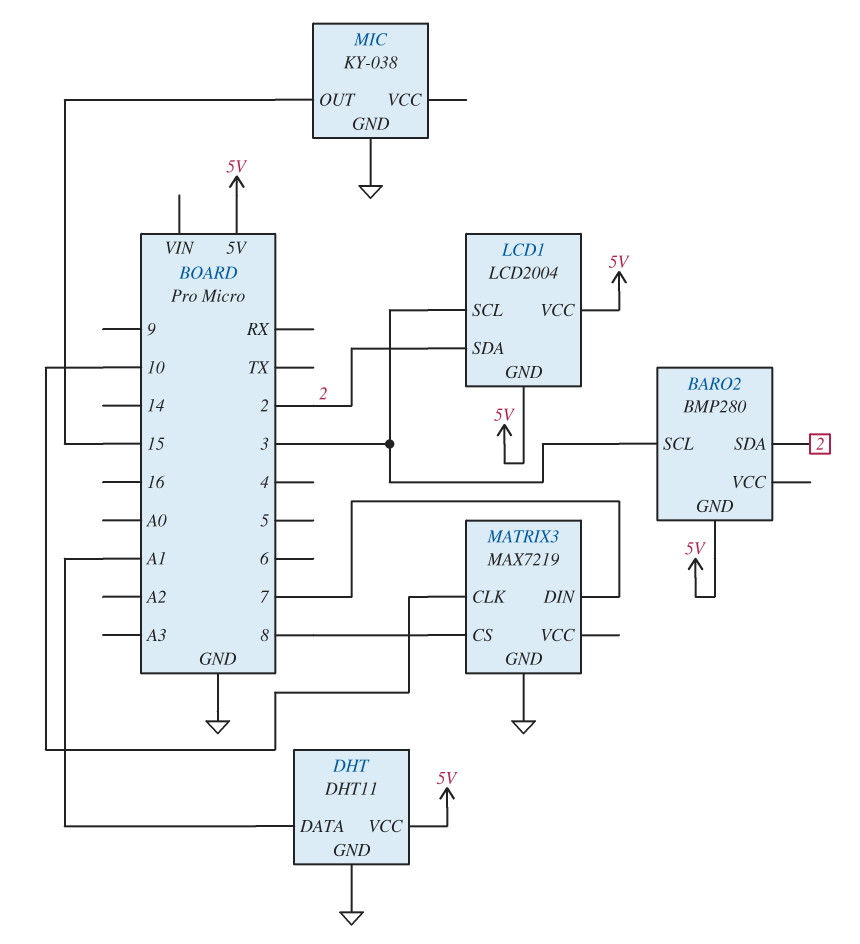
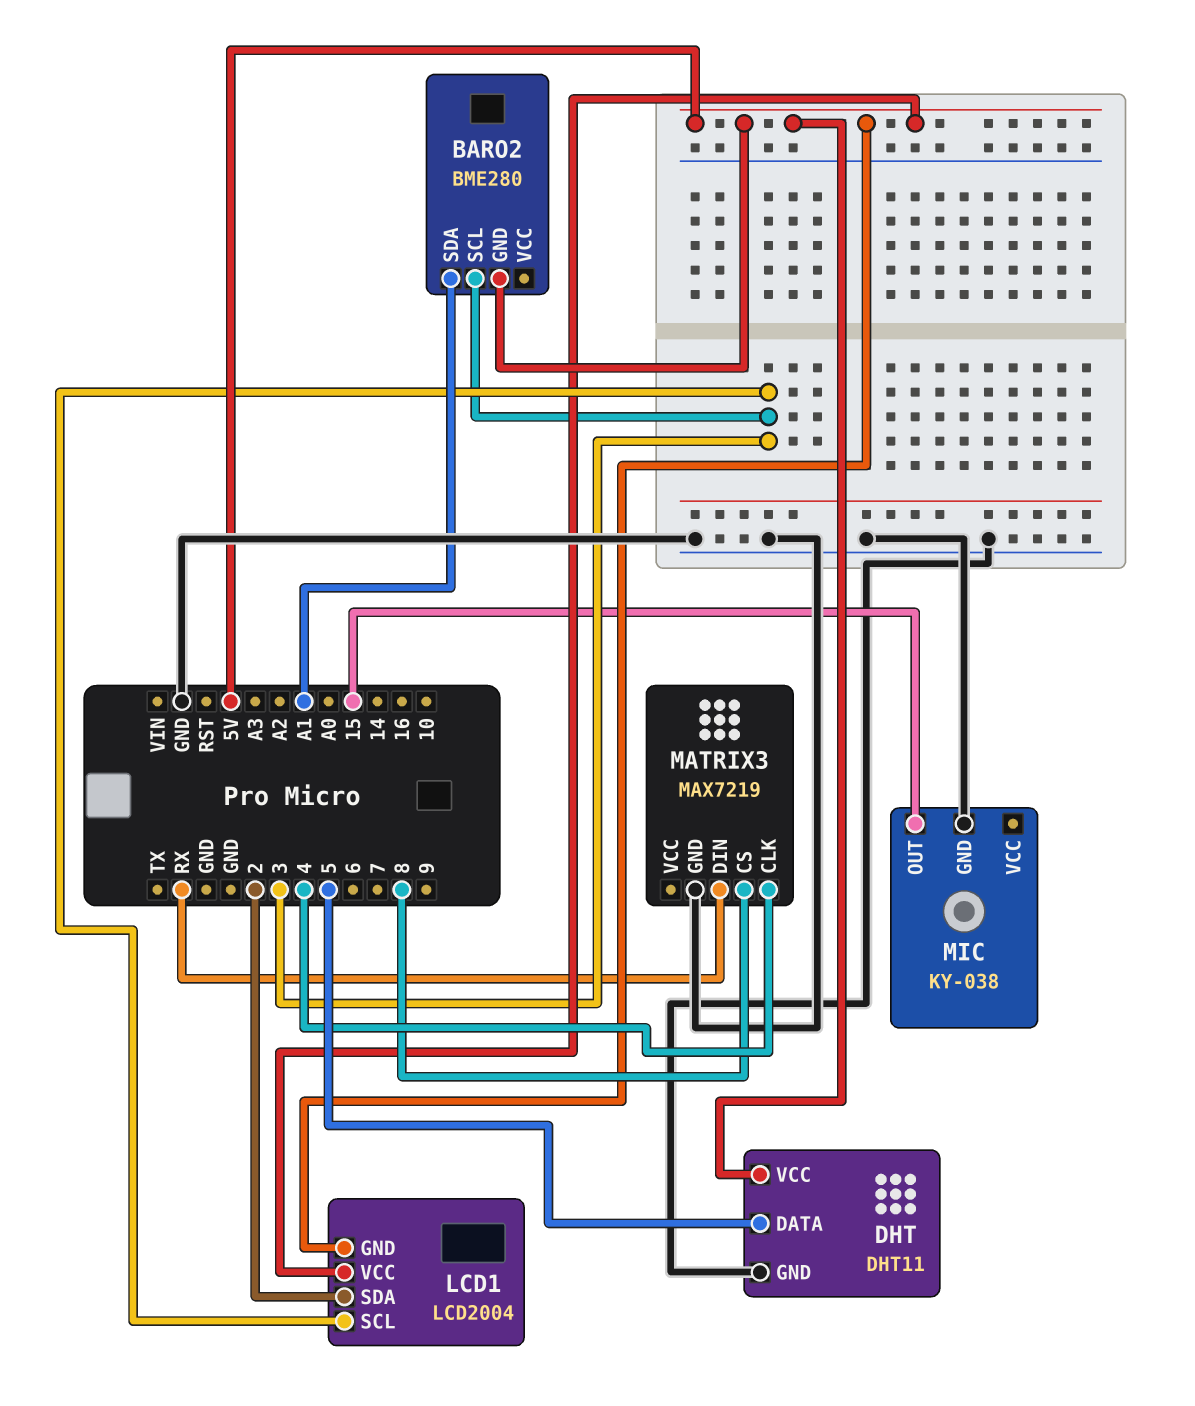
BARO2: BMP280 -> BME280
BARO2 pin SDA: 2 -> A1
DHT pin DATA: A1 -> 5
MATRIX3 pin CLK: 10 -> 4
MATRIX3 pin DIN: 7 -> RX

